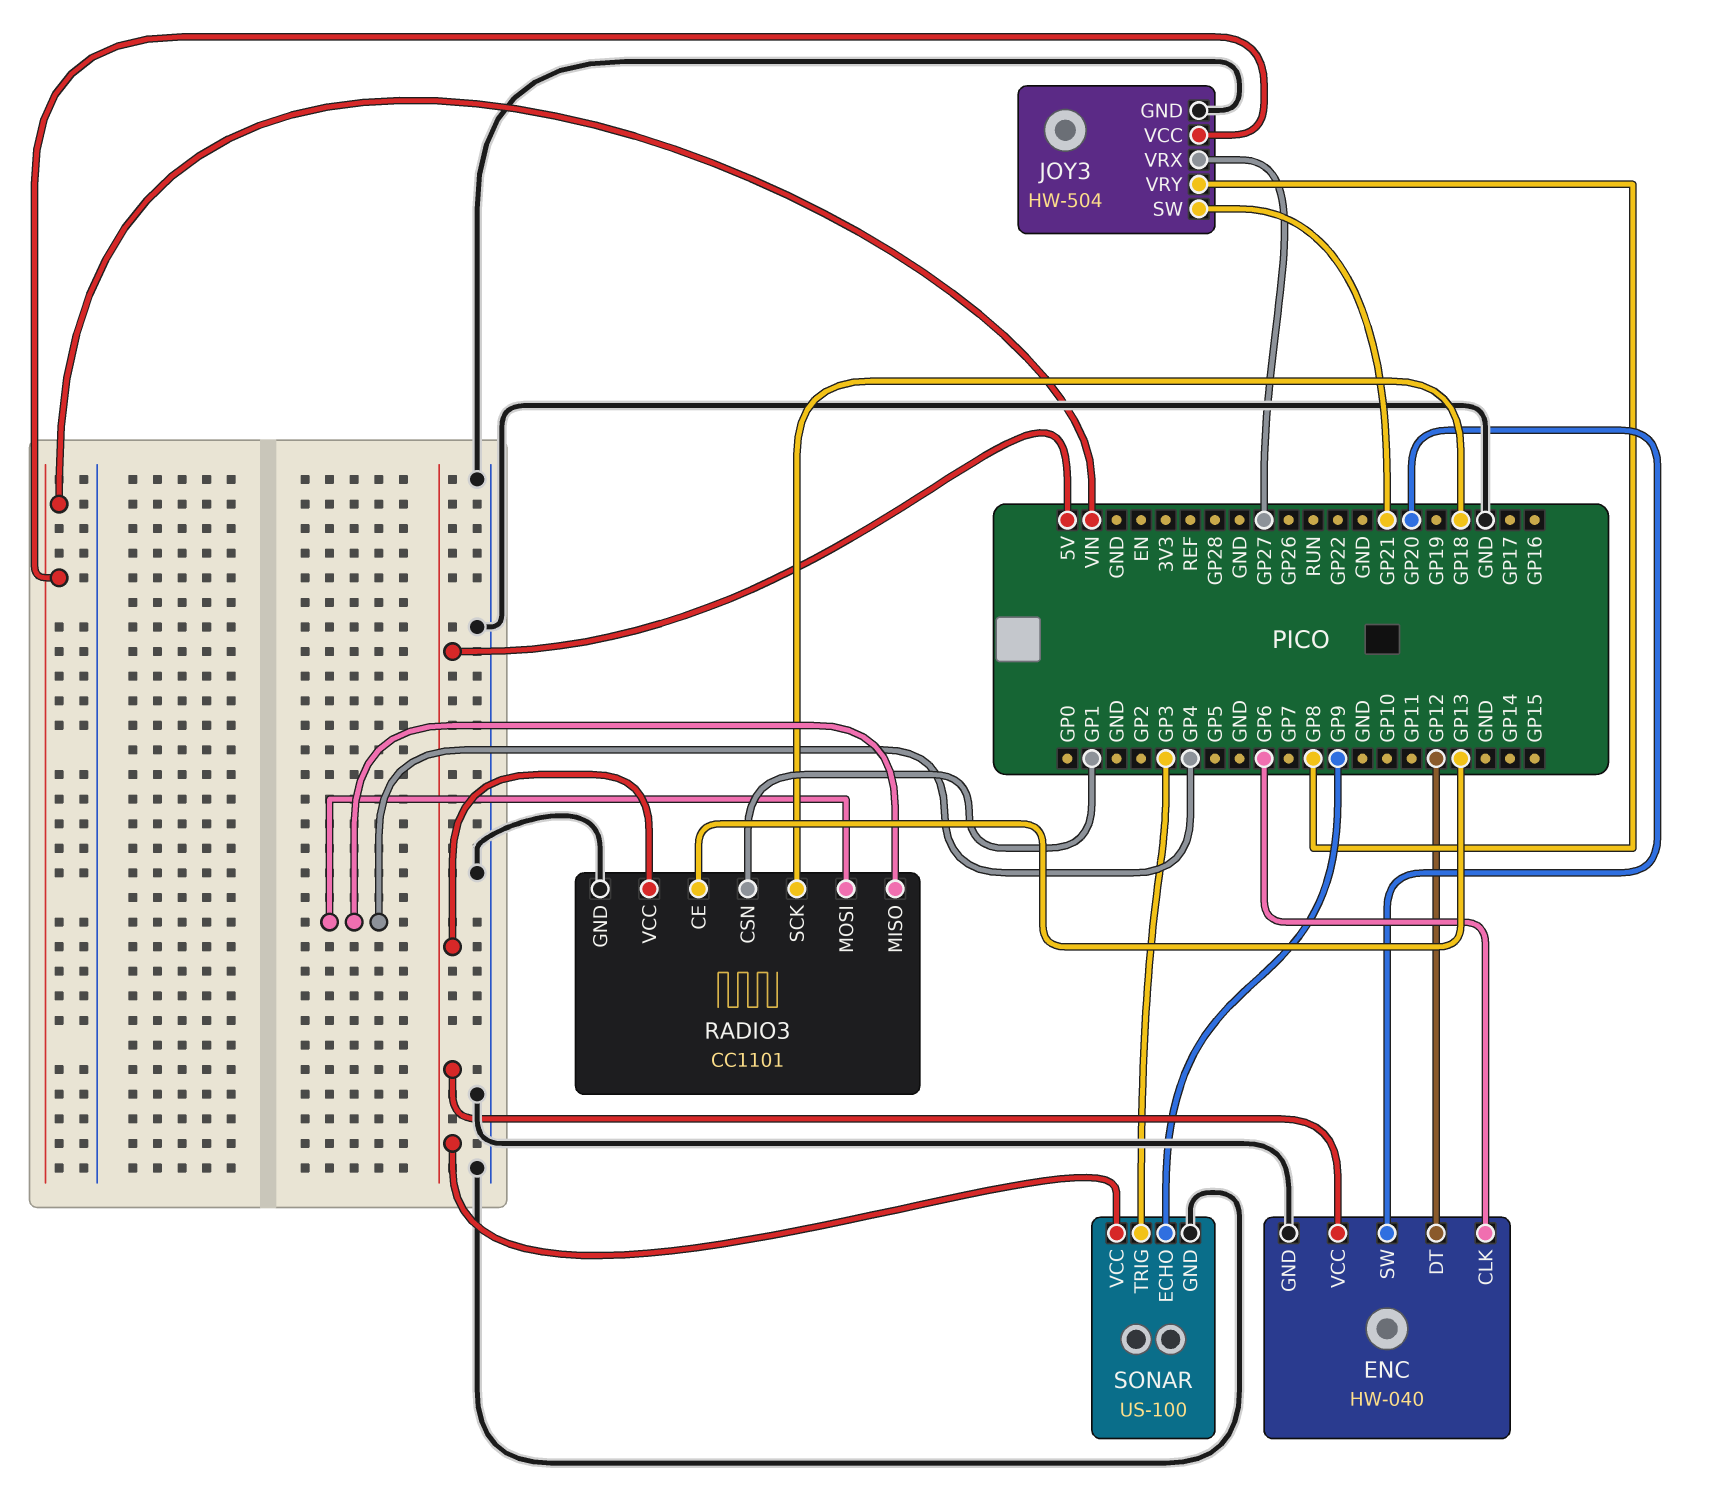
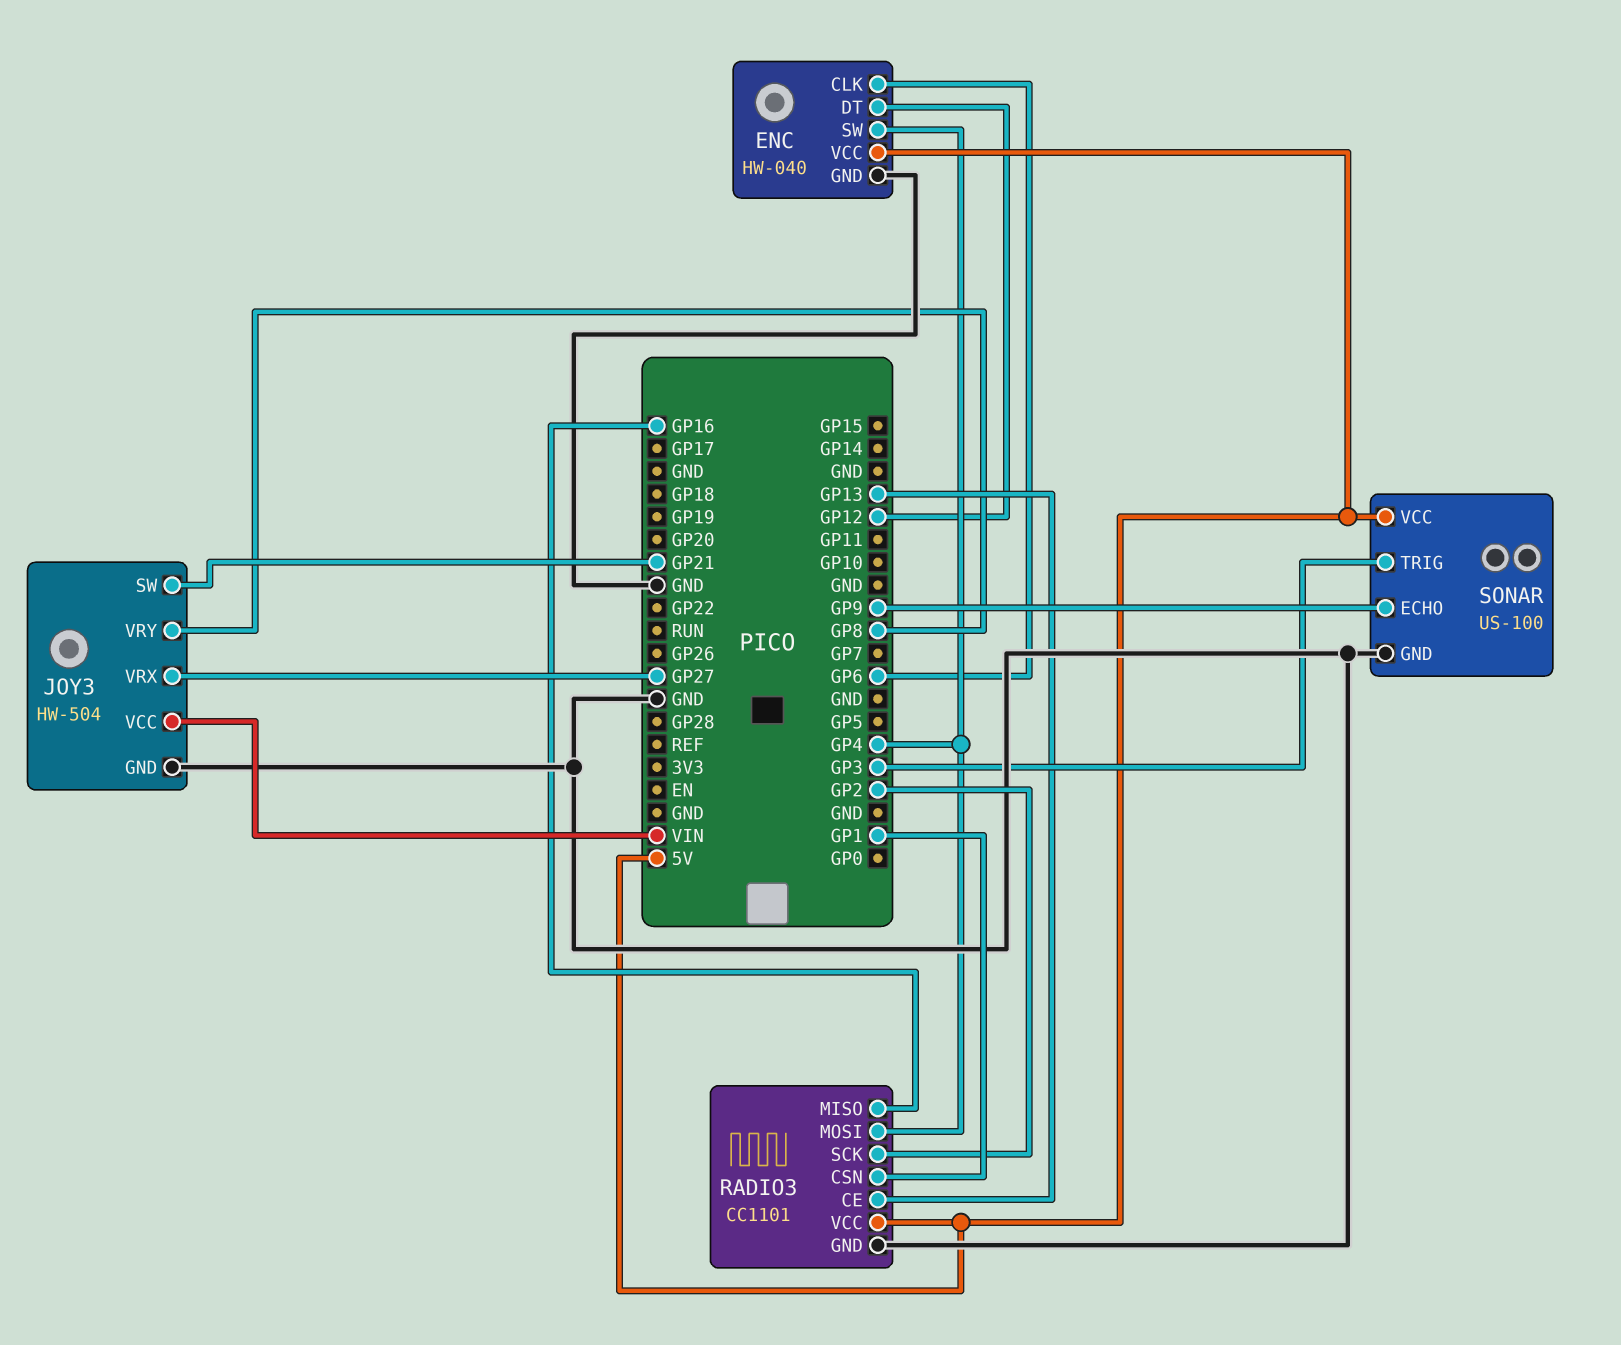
ENC pin SW: GP20 -> GP4
RADIO3 pin MISO: GP4 -> GP16
RADIO3 pin SCK: GP18 -> GP2

